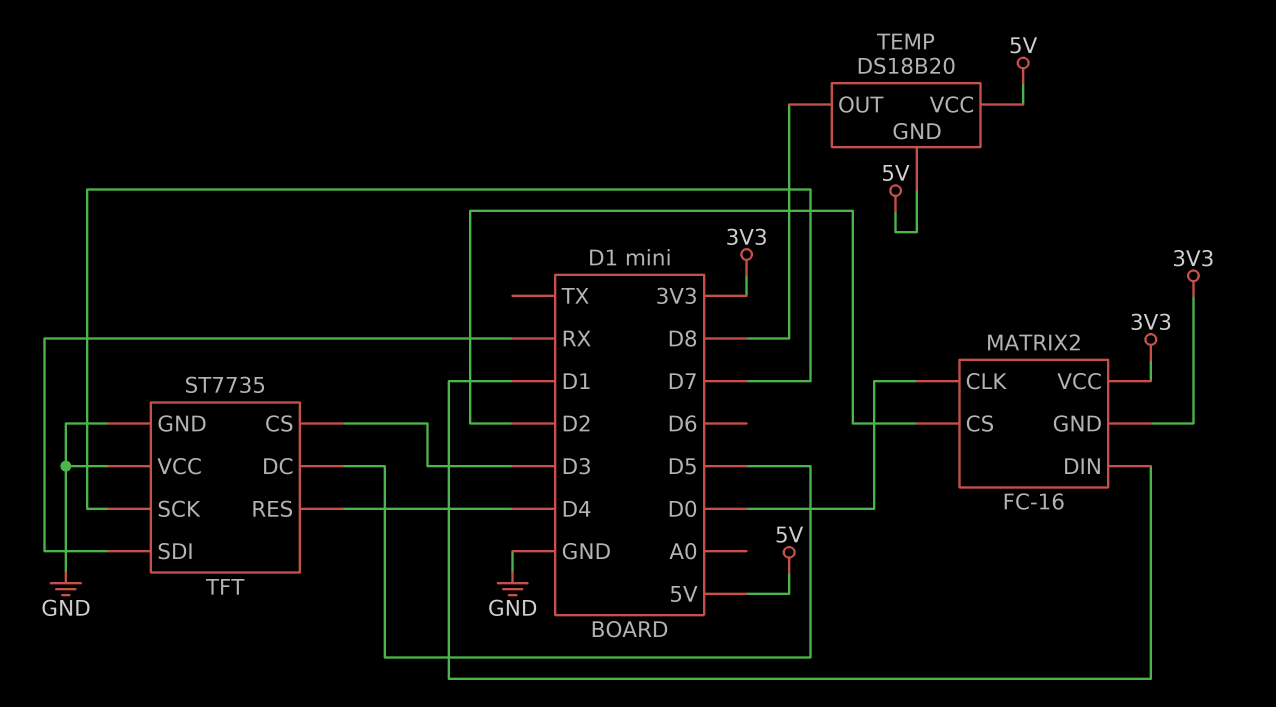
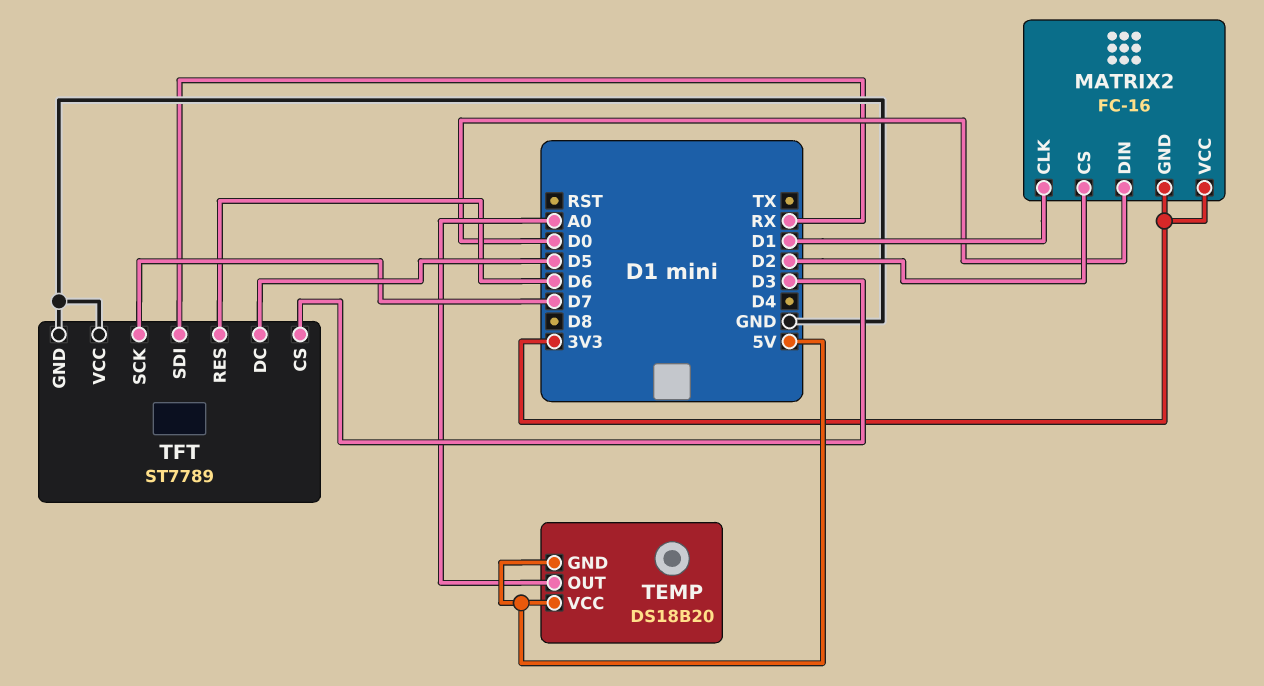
MATRIX2 pin CLK: D0 -> D1
MATRIX2 pin DIN: D1 -> D0
TEMP pin OUT: D8 -> A0
TFT: ST7735 -> ST7789
TFT pin RES: D4 -> D6

